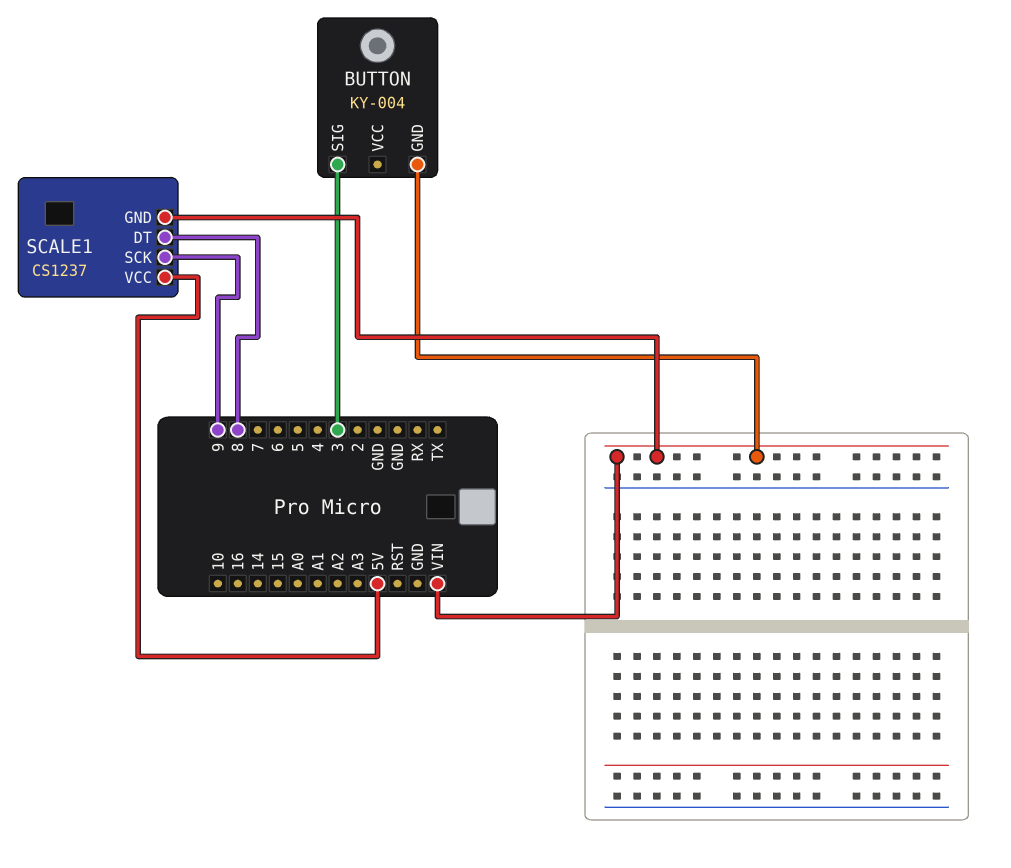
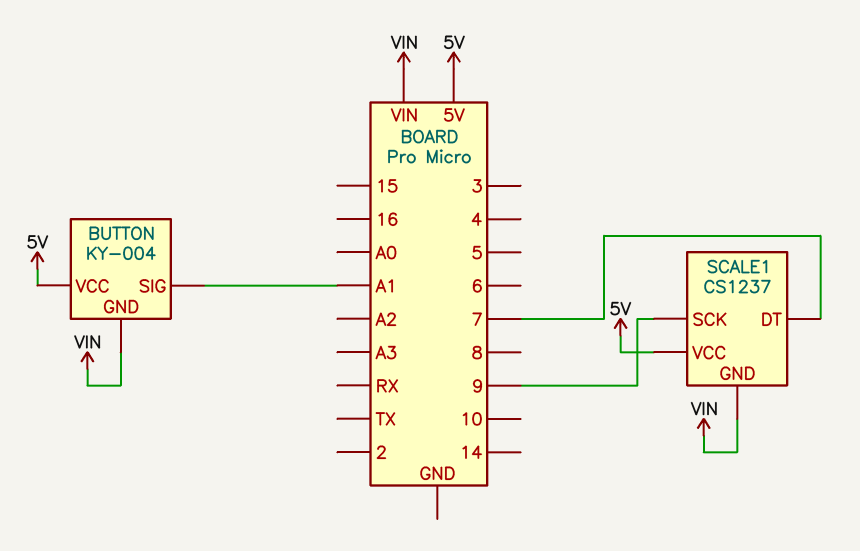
BUTTON pin SIG: 3 -> A1
BUTTON pin VCC: none -> 5V
SCALE1 pin DT: 8 -> 7

